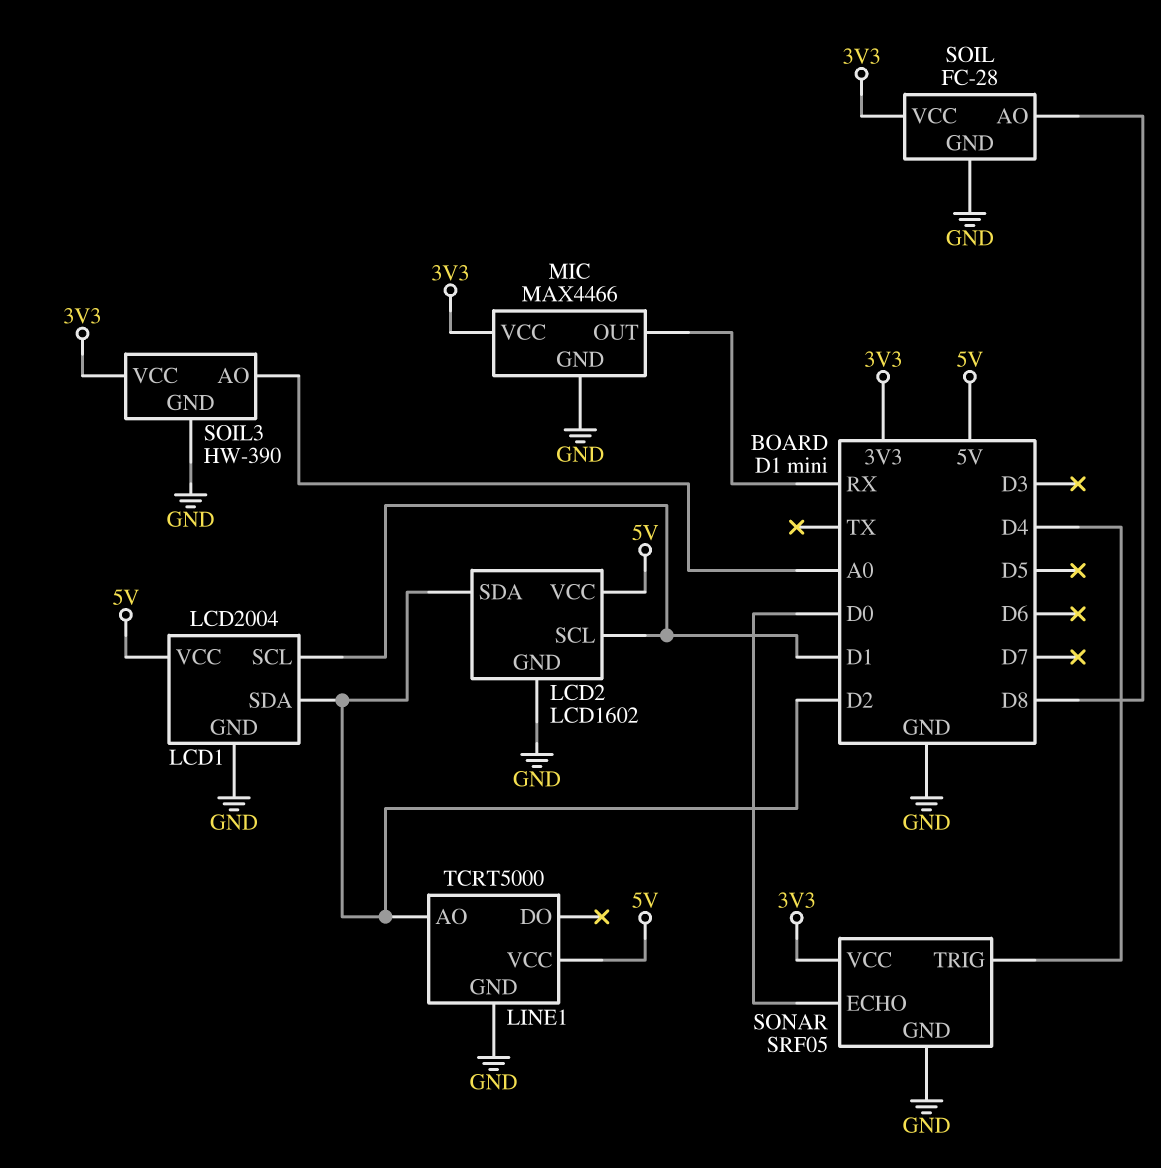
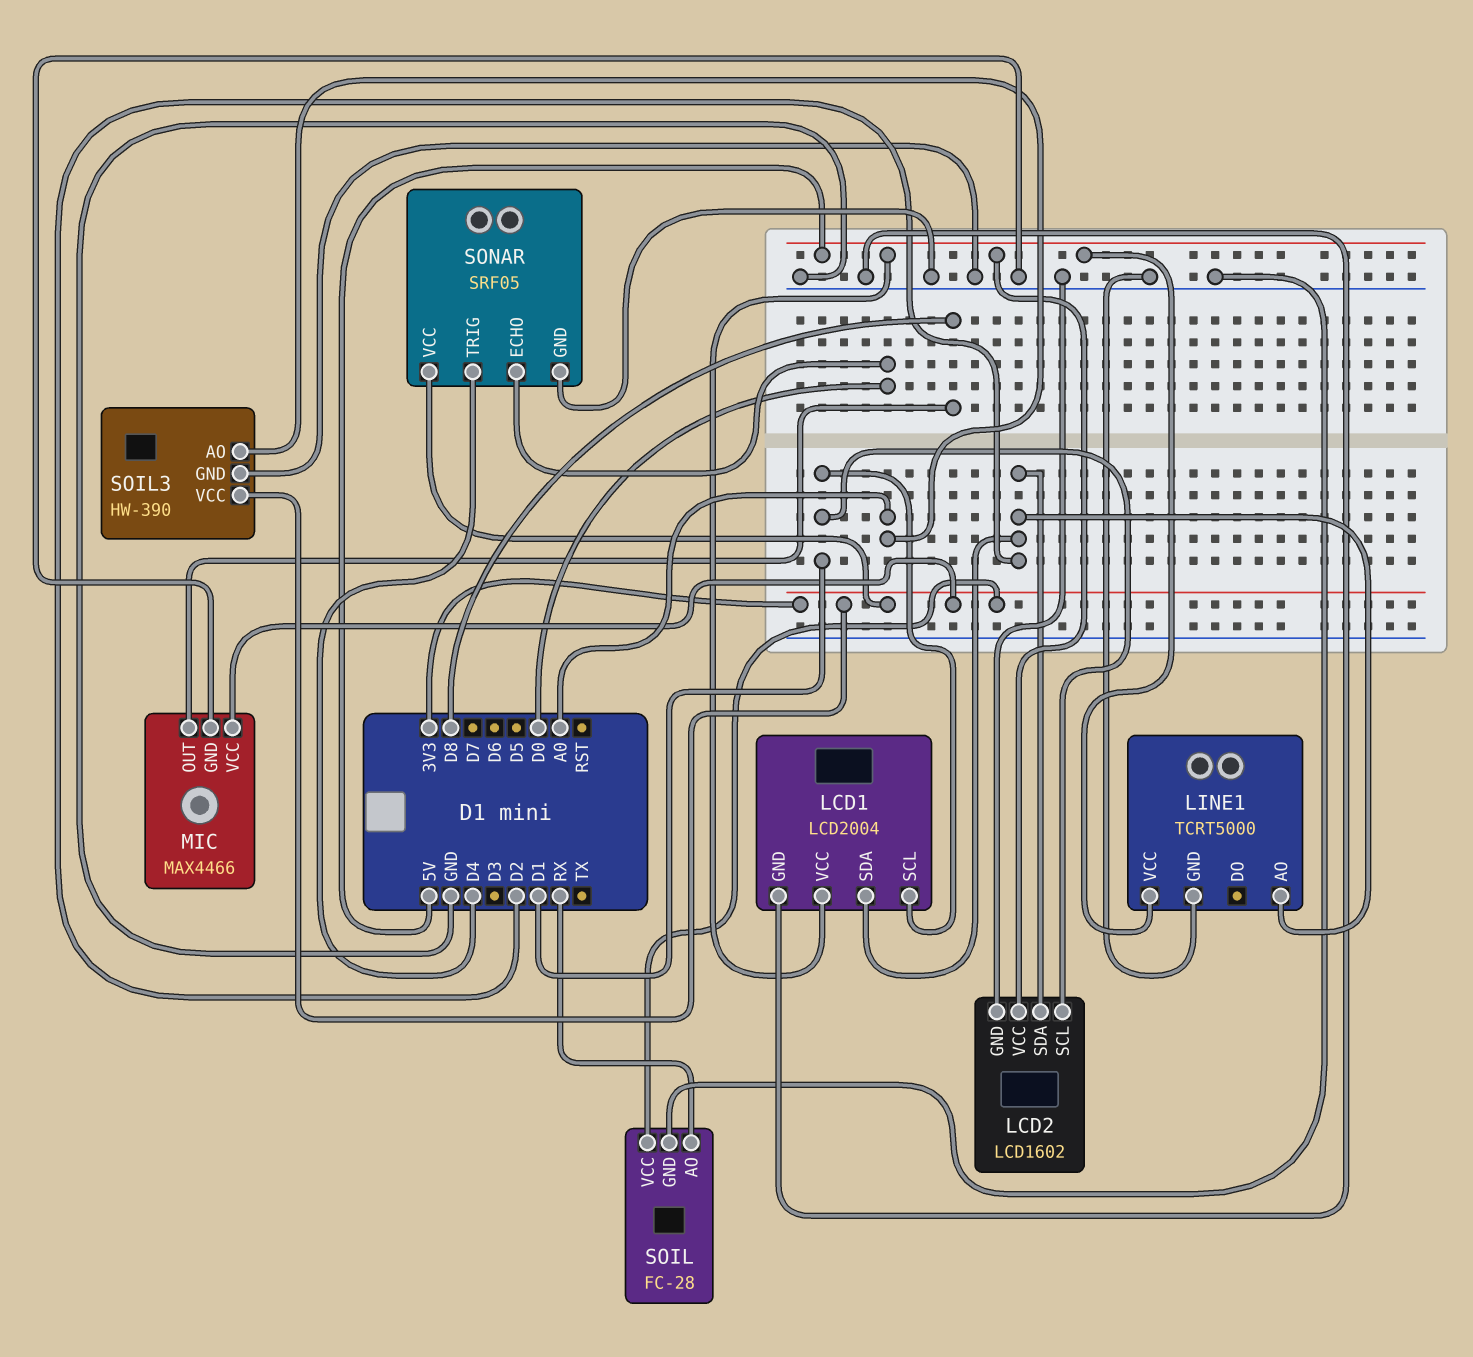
MIC pin OUT: RX -> D8
SOIL pin AO: D8 -> RX

